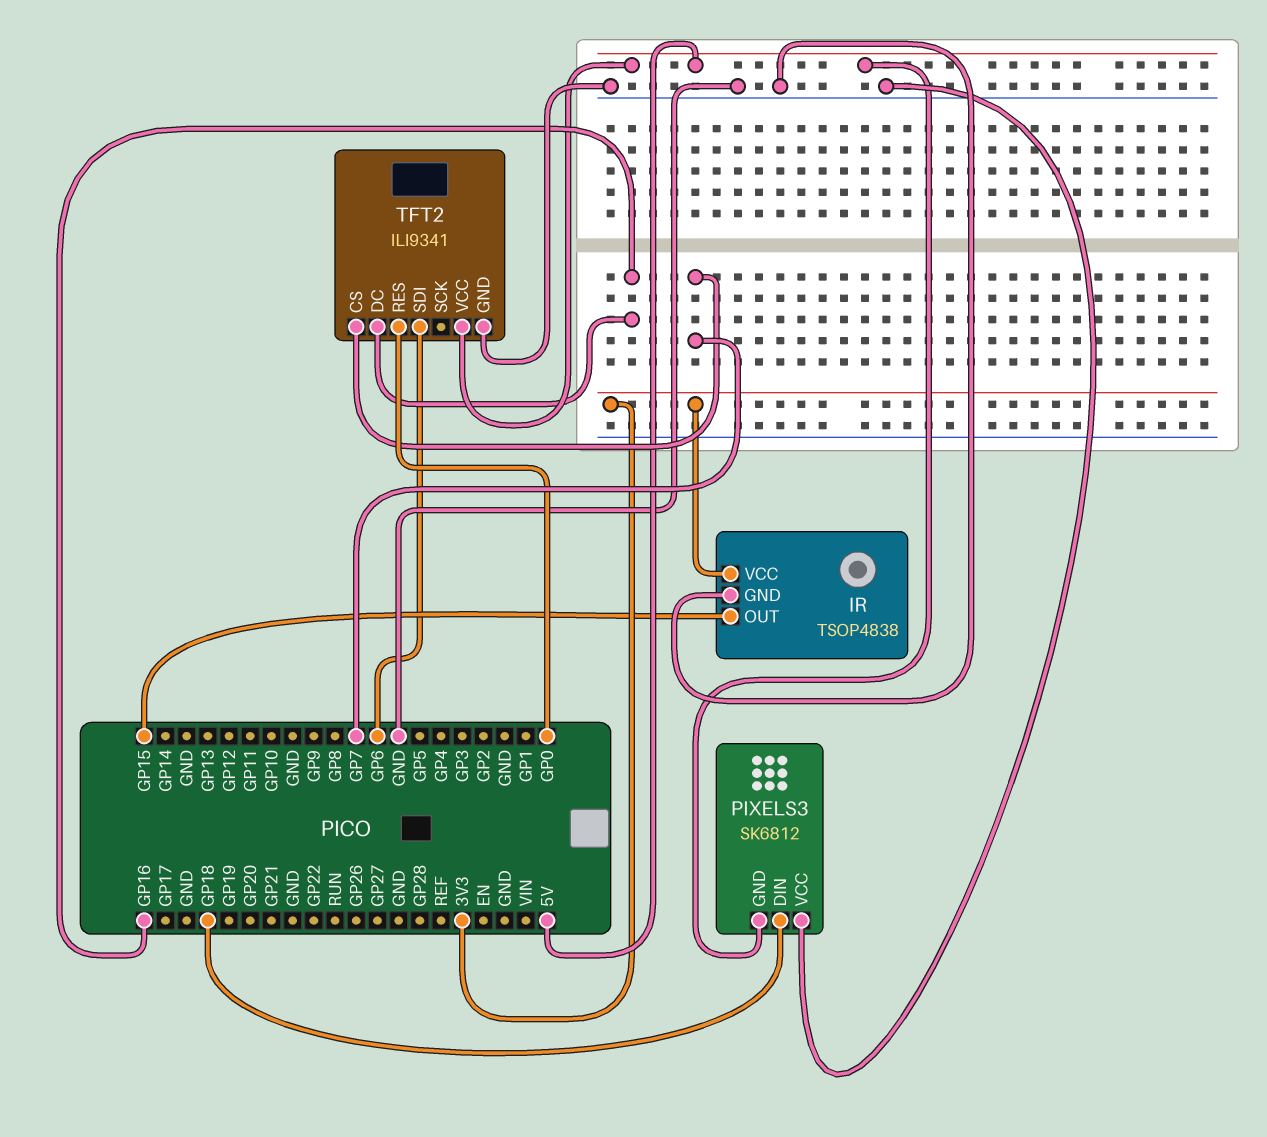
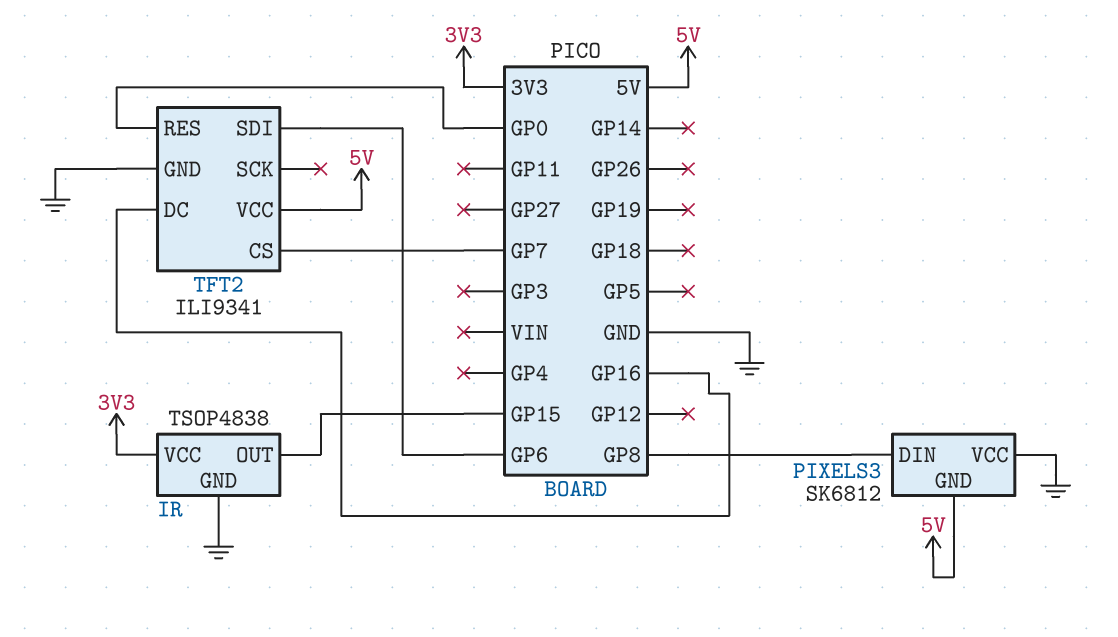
PIXELS3 pin DIN: GP18 -> GP8

